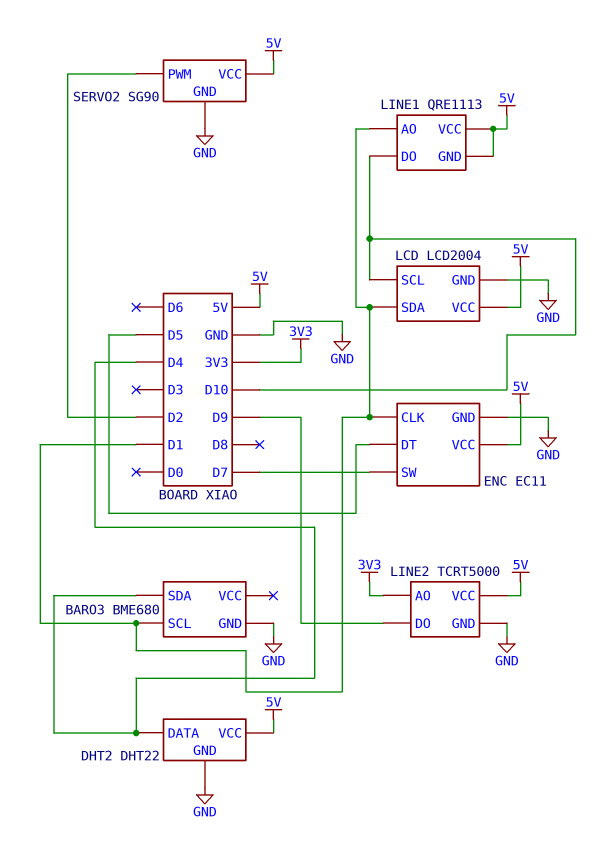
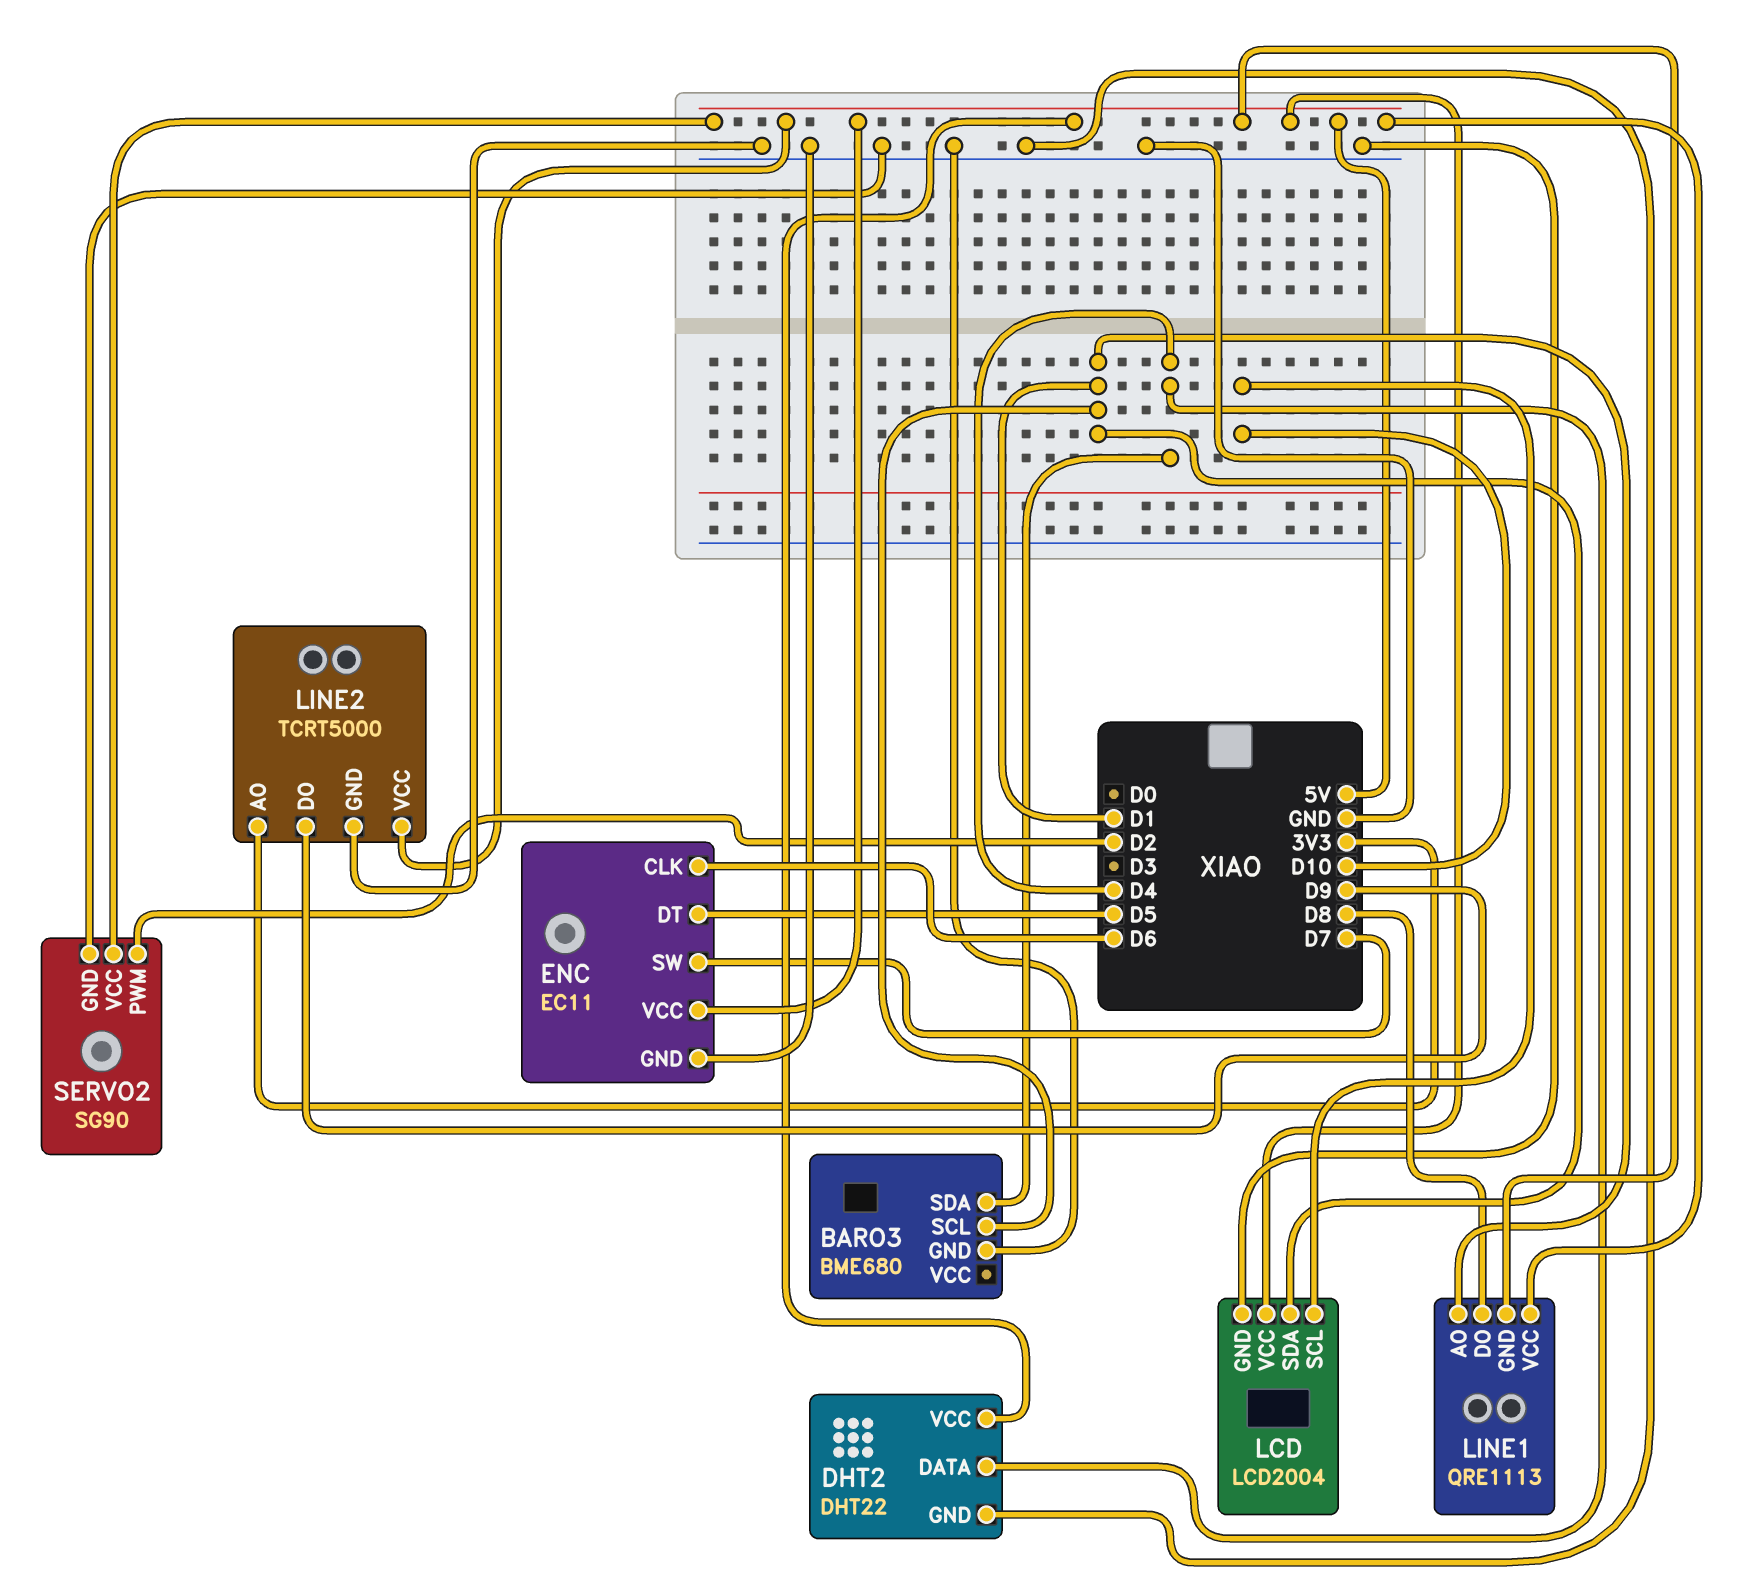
ENC pin CLK: D1 -> D6
LINE1 pin DO: D10 -> D8

